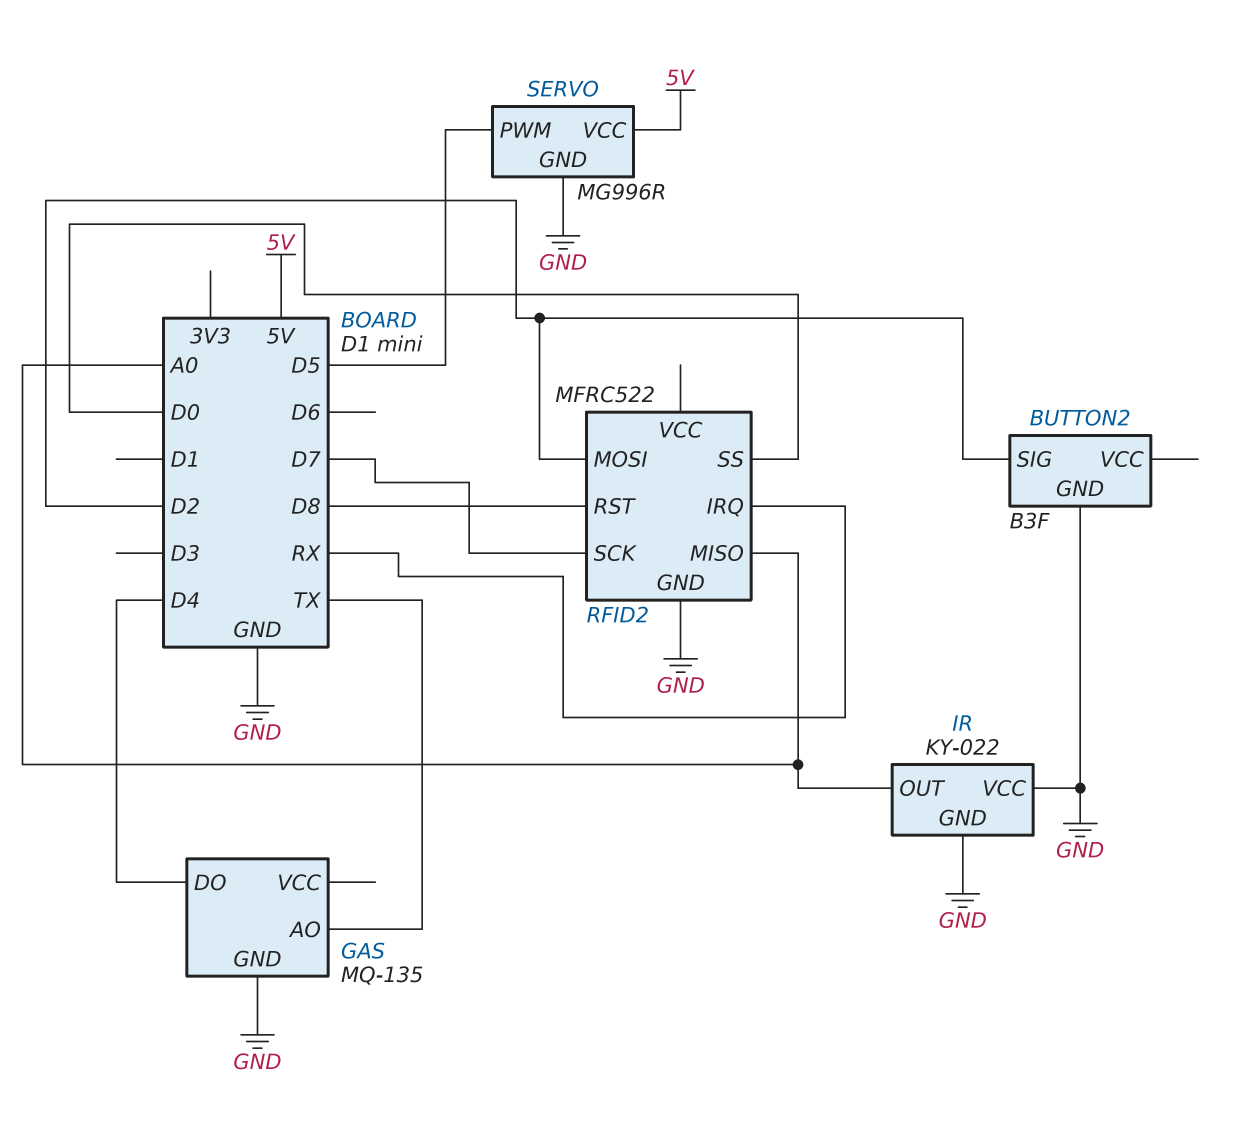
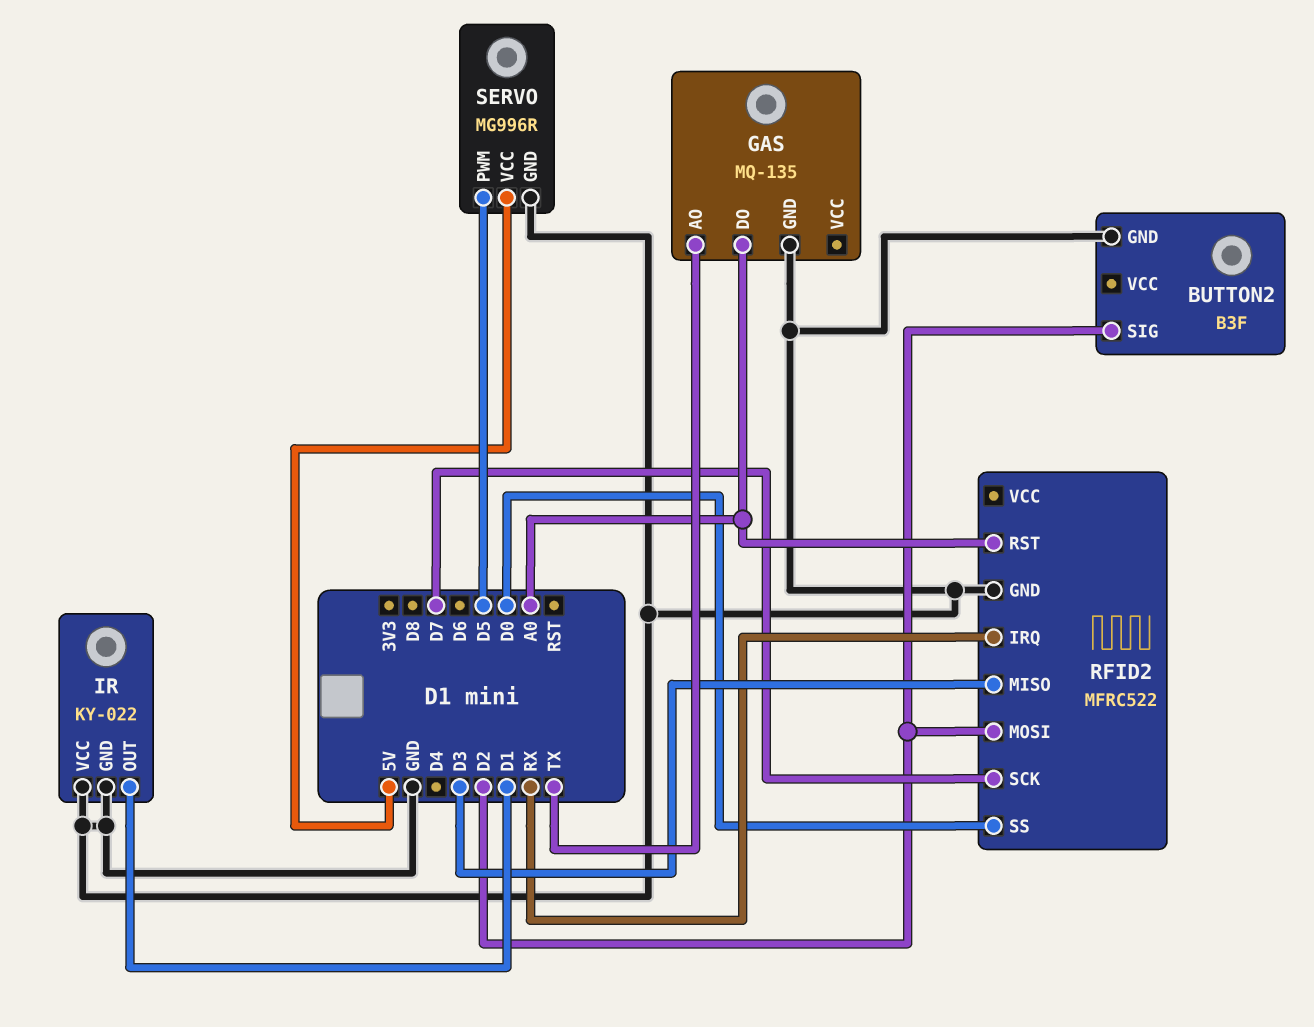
GAS pin DO: D4 -> A0
IR pin OUT: A0 -> D1
RFID2 pin MISO: A0 -> D3
RFID2 pin RST: D8 -> A0

